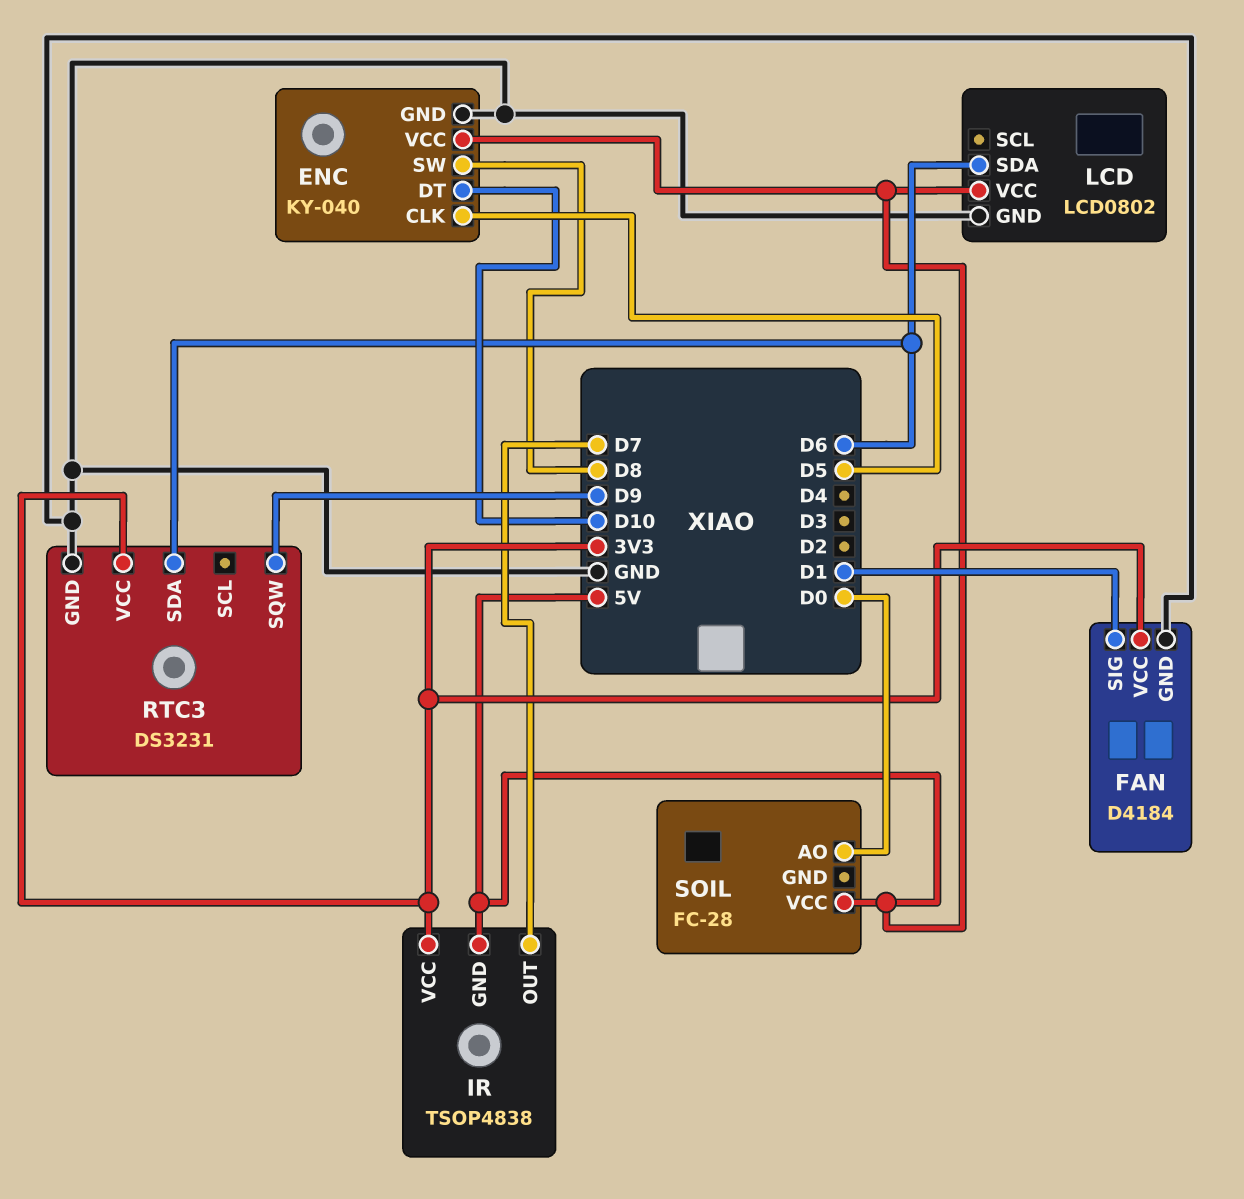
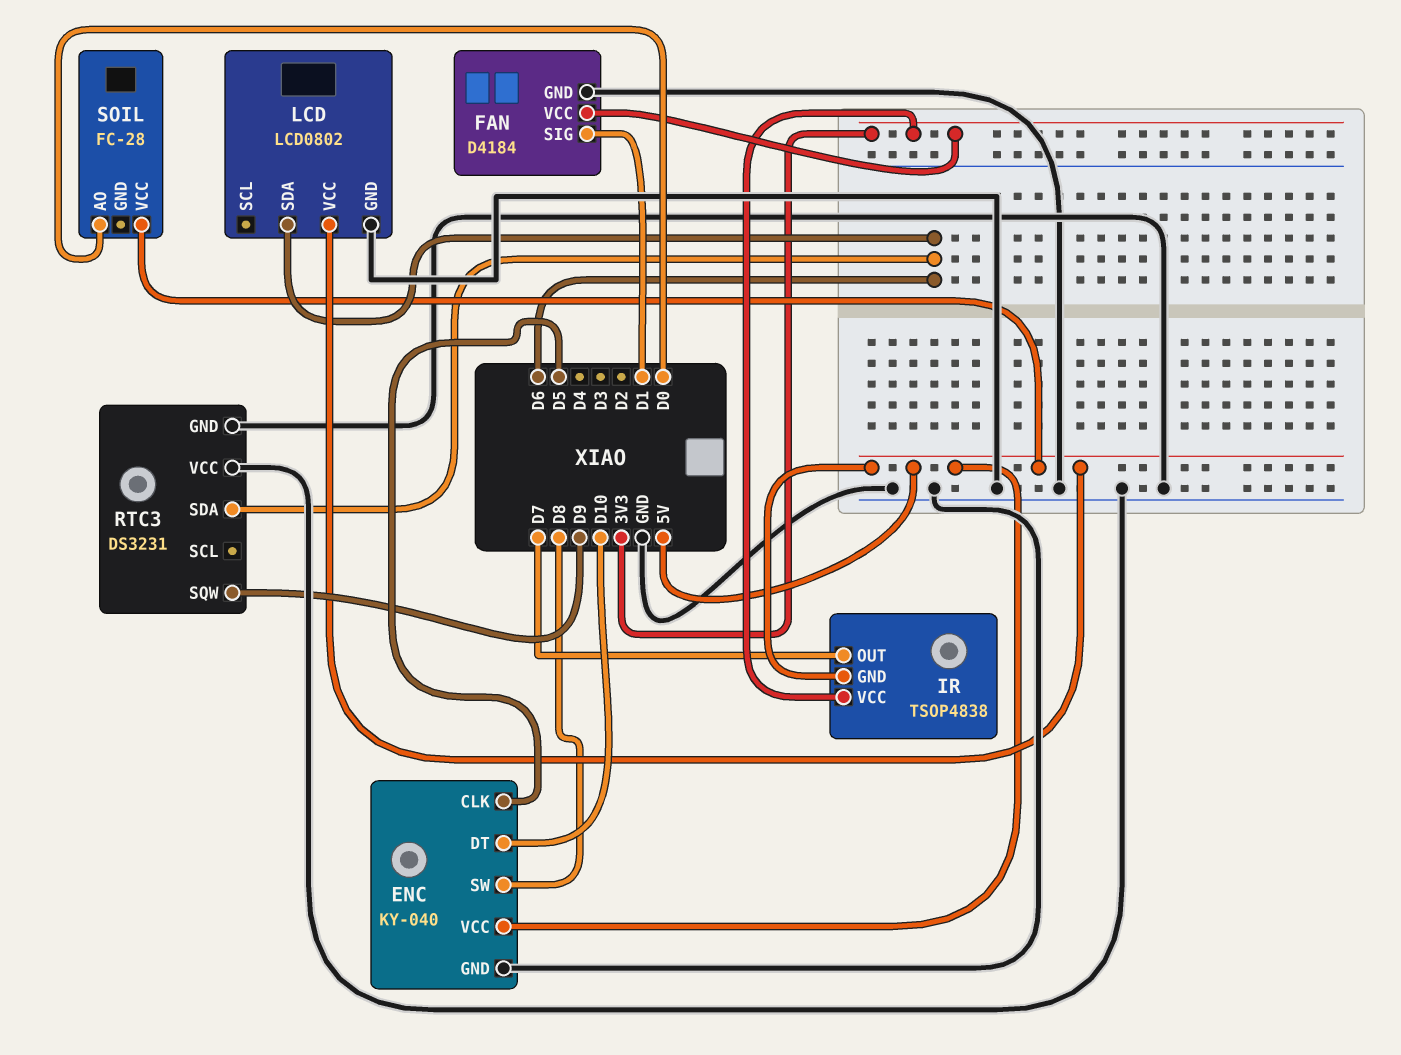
RTC3 pin VCC: 3V3 -> GND

